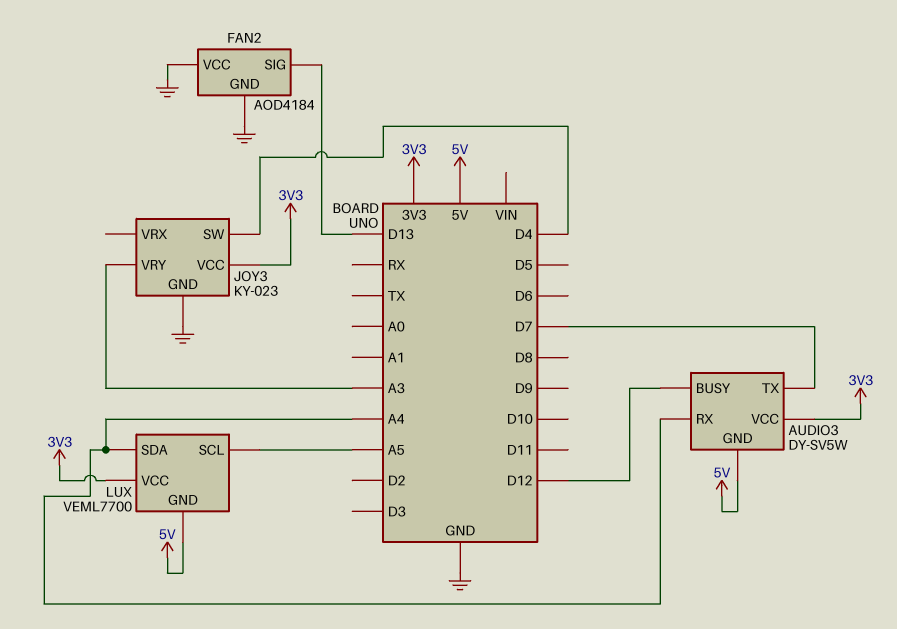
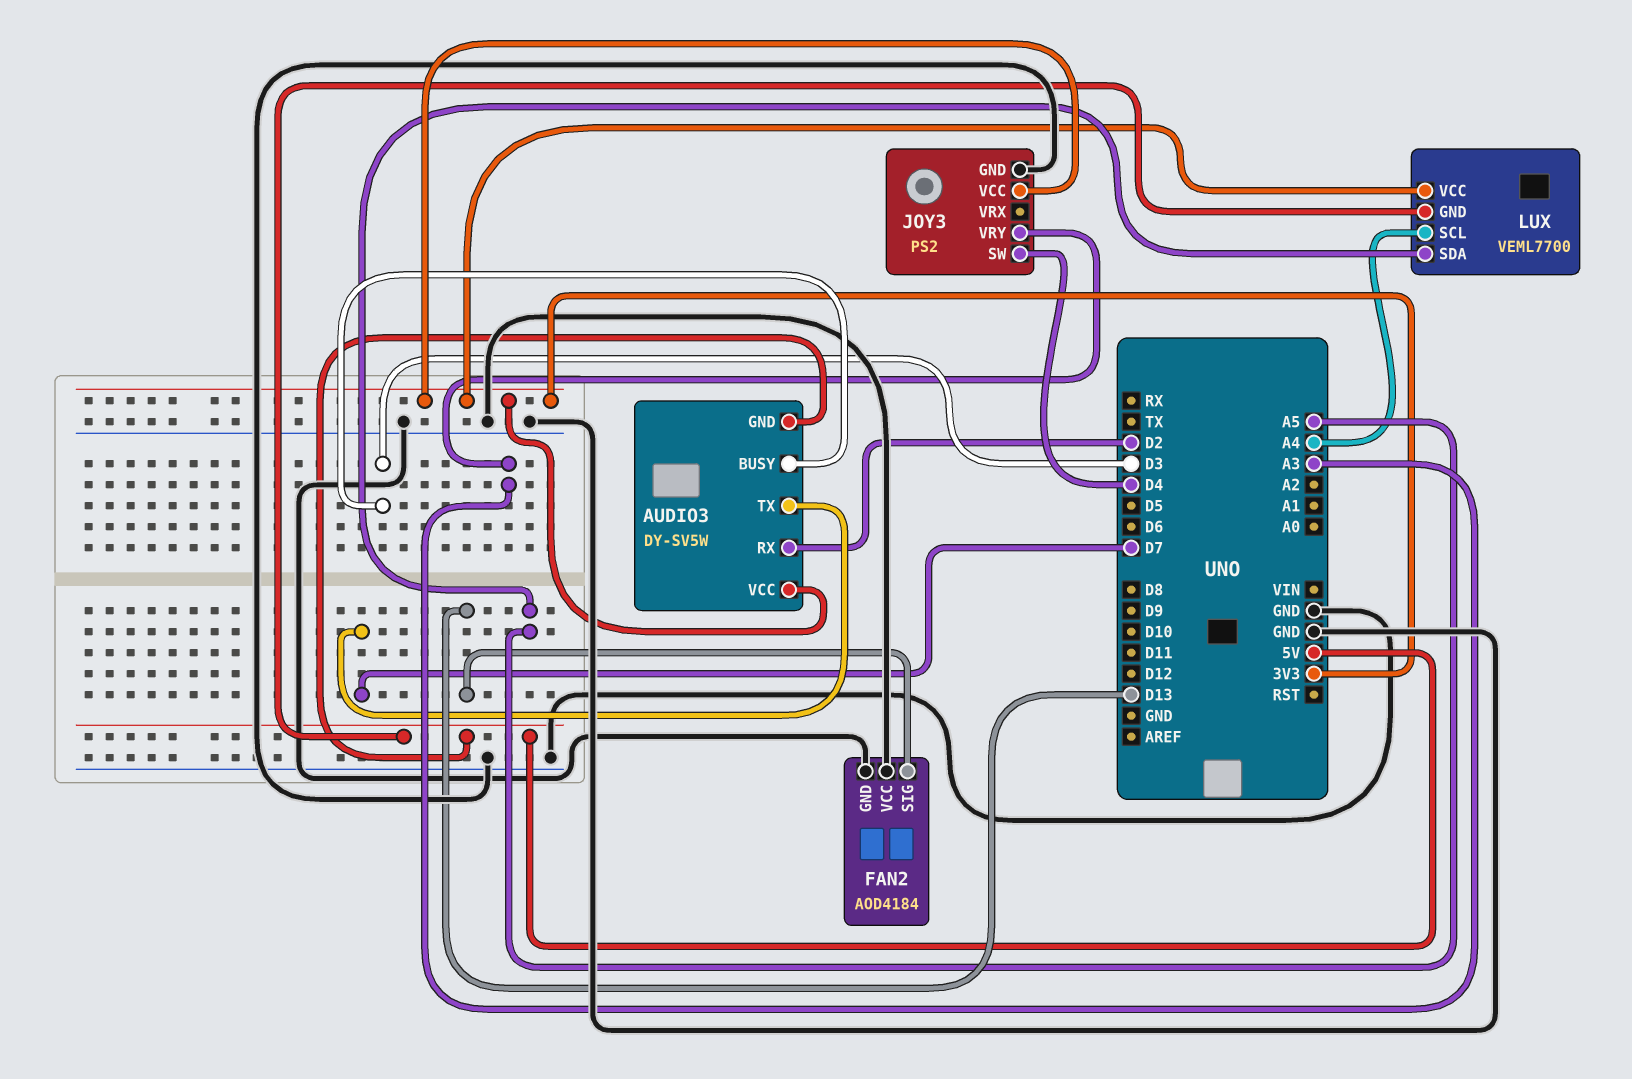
AUDIO3 pin BUSY: D12 -> D3
AUDIO3 pin RX: A4 -> D2
JOY3: KY-023 -> PS2
LUX pin SCL: A5 -> A4
LUX pin SDA: A4 -> A5

